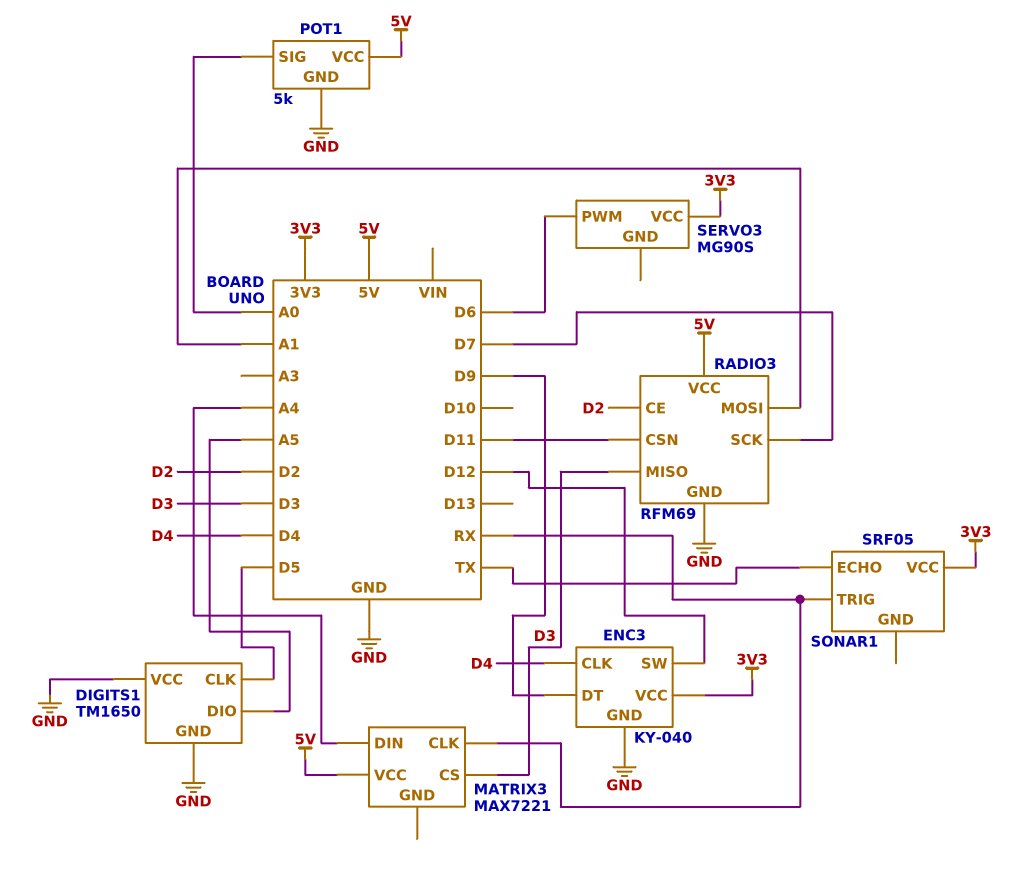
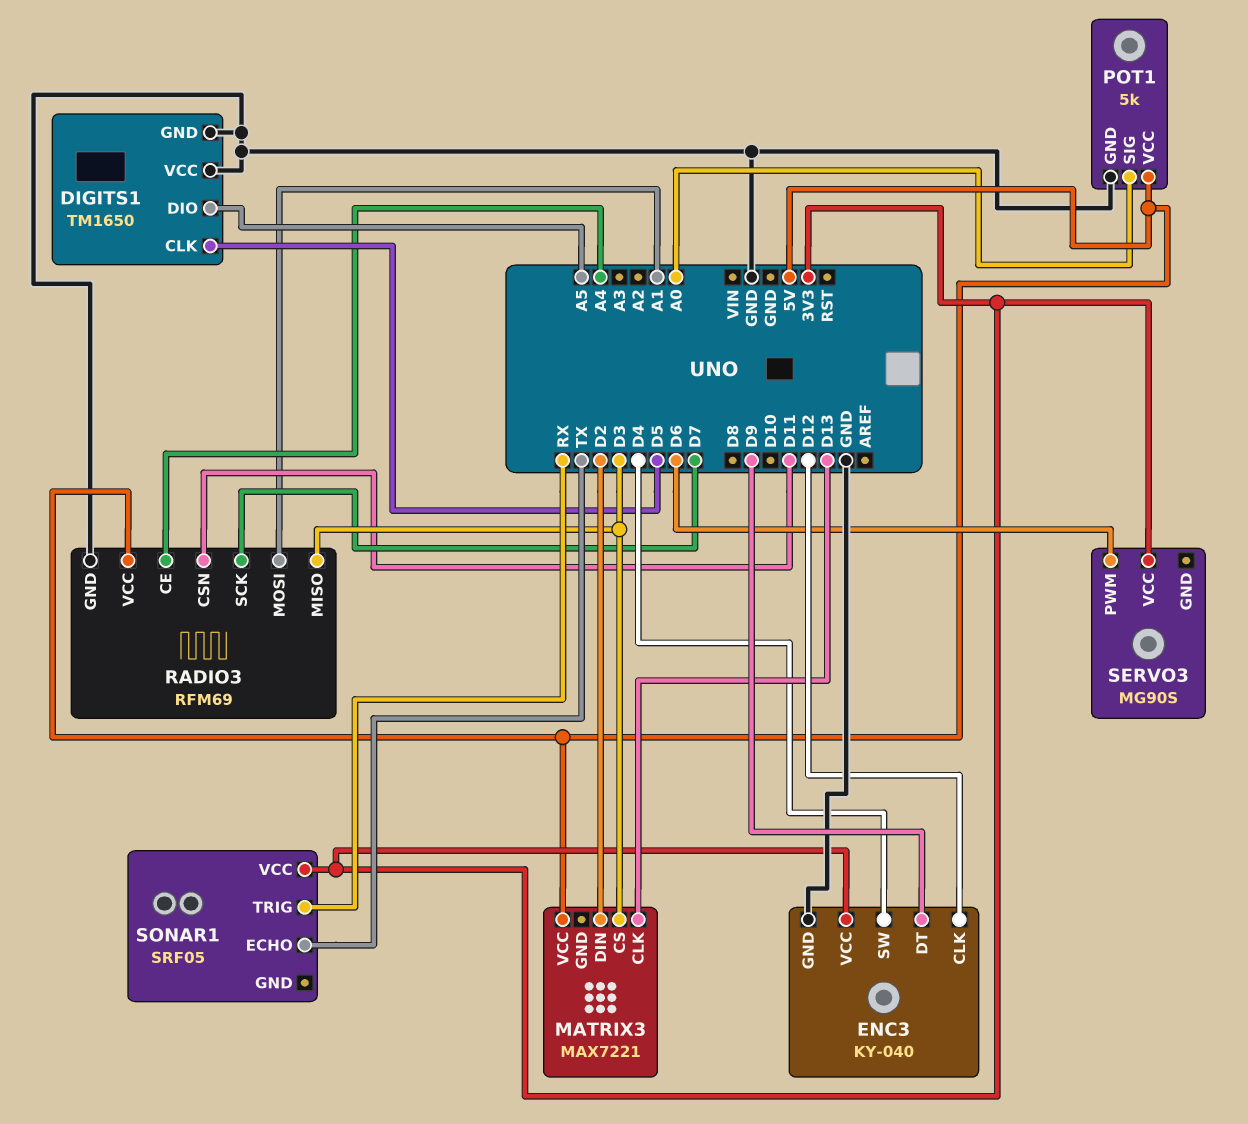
ENC3 pin CLK: D4 -> D12
ENC3 pin SW: D12 -> D4
MATRIX3 pin CLK: RX -> D13
MATRIX3 pin DIN: A4 -> D2
RADIO3 pin CE: D2 -> A4

